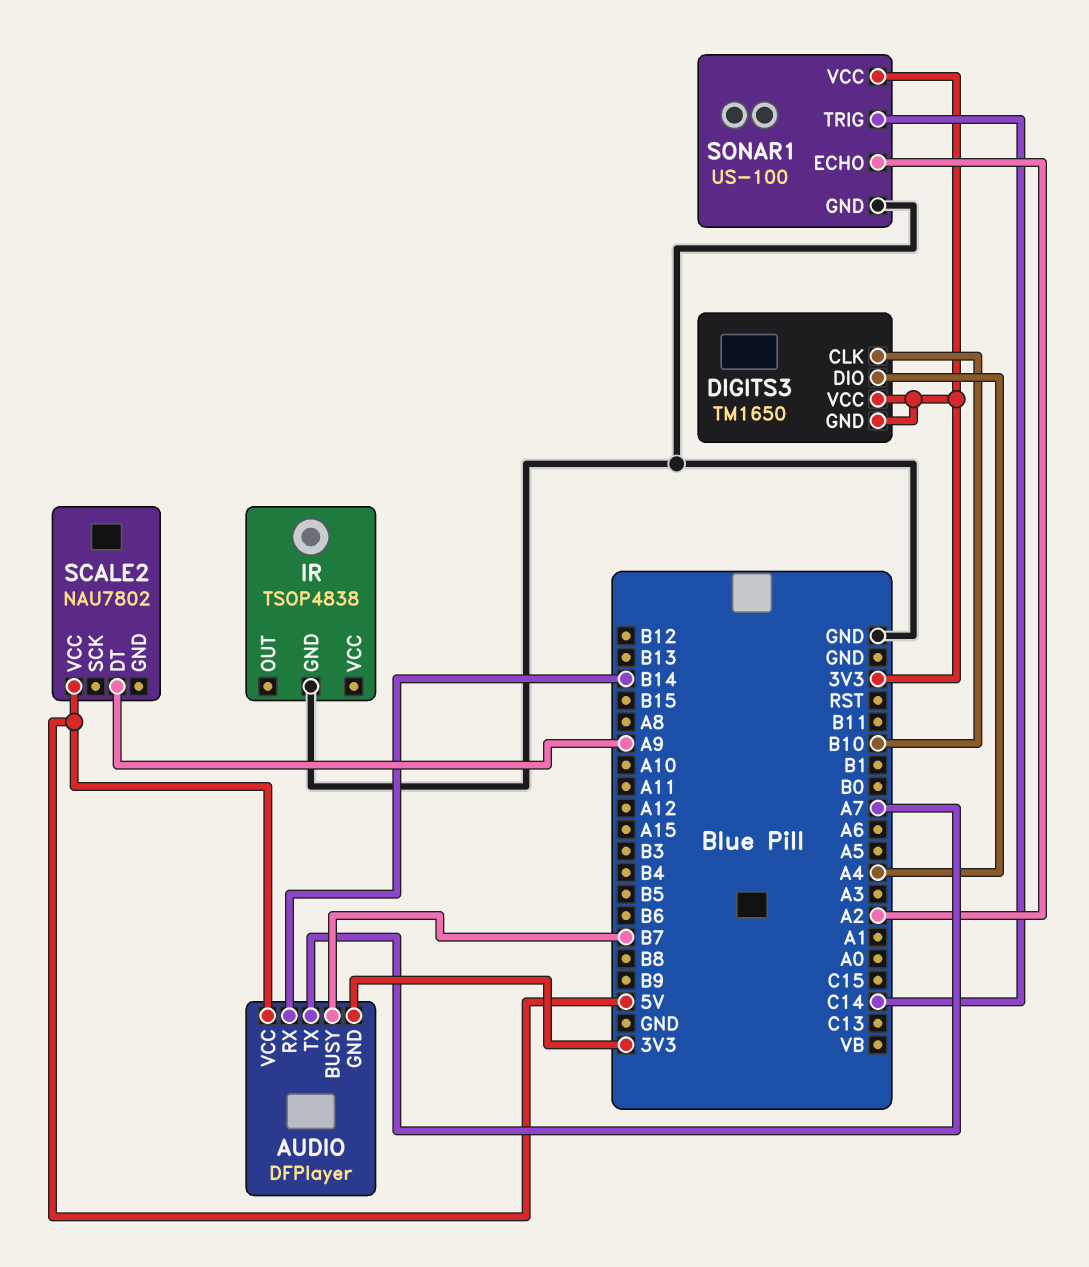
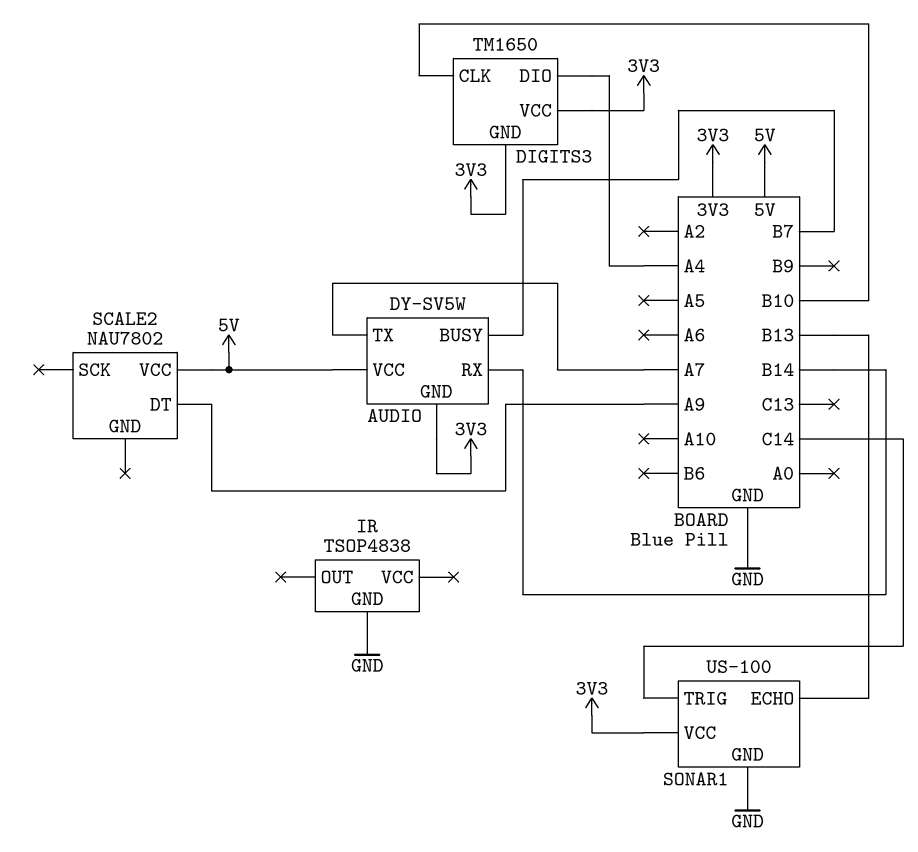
AUDIO: DFPlayer -> DY-SV5W
SONAR1 pin ECHO: A2 -> B13

